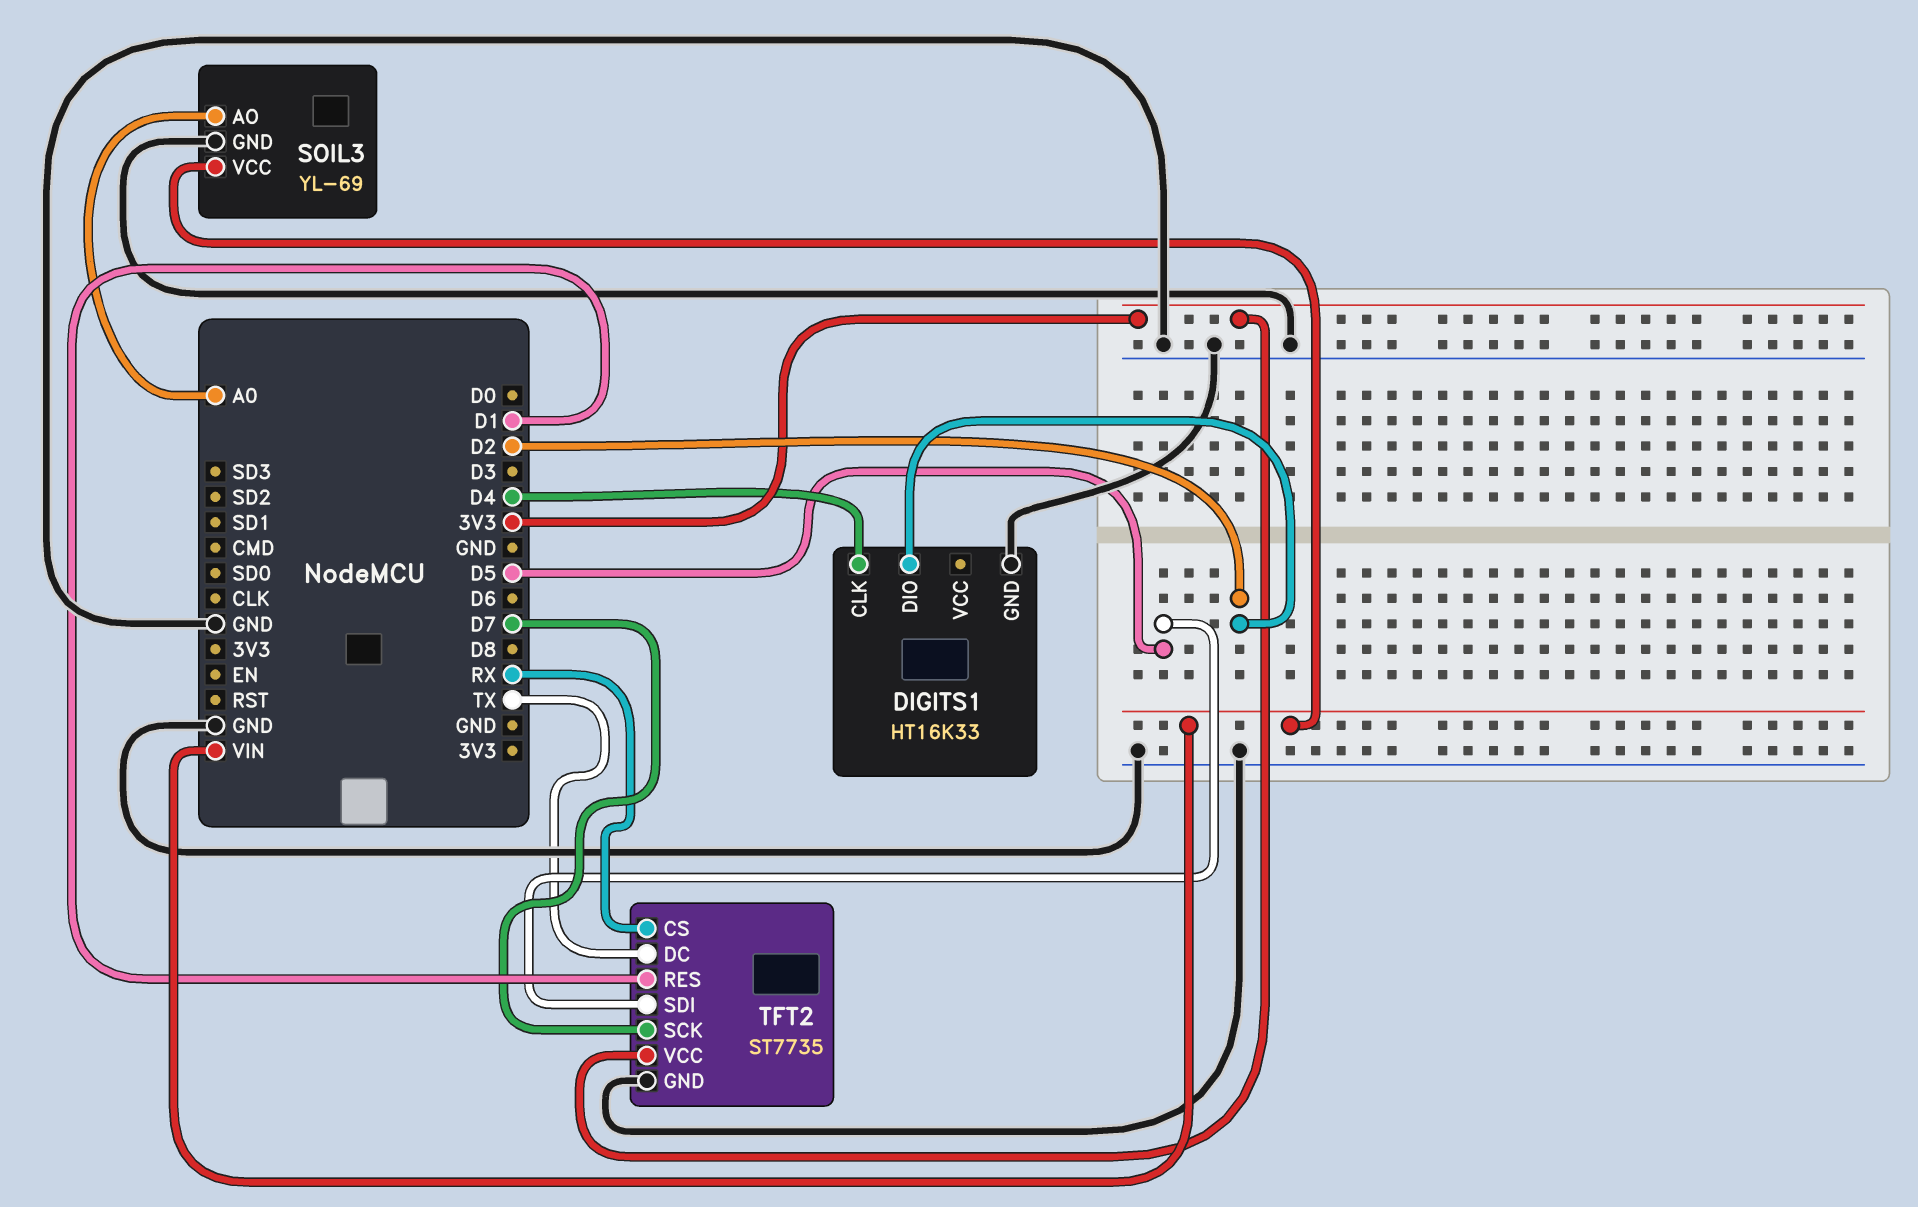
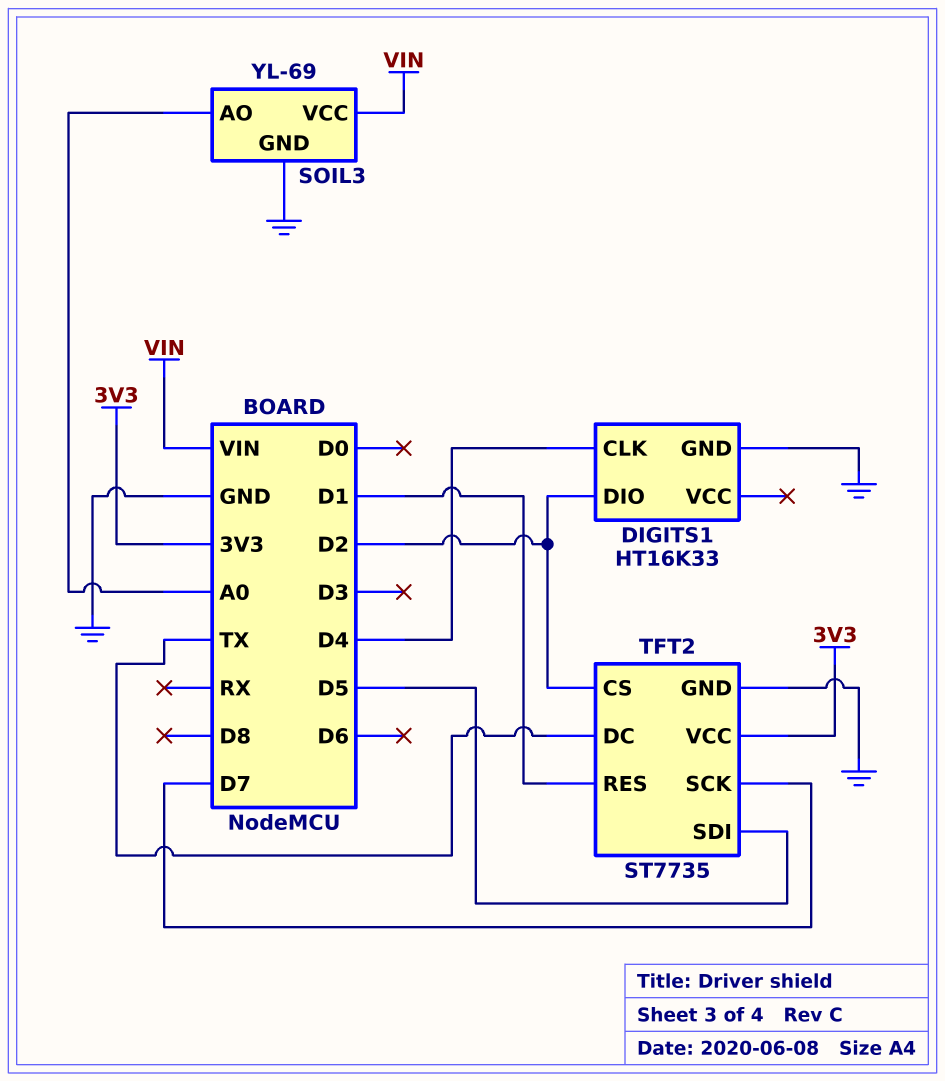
TFT2 pin CS: RX -> D2

